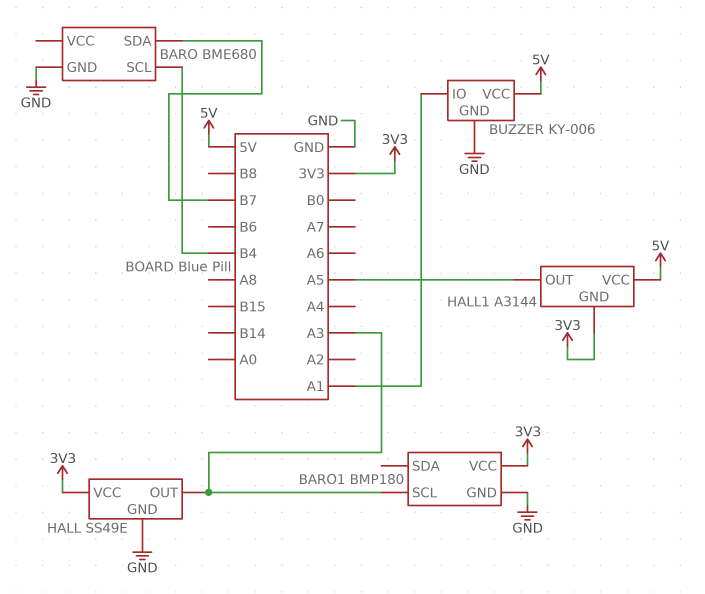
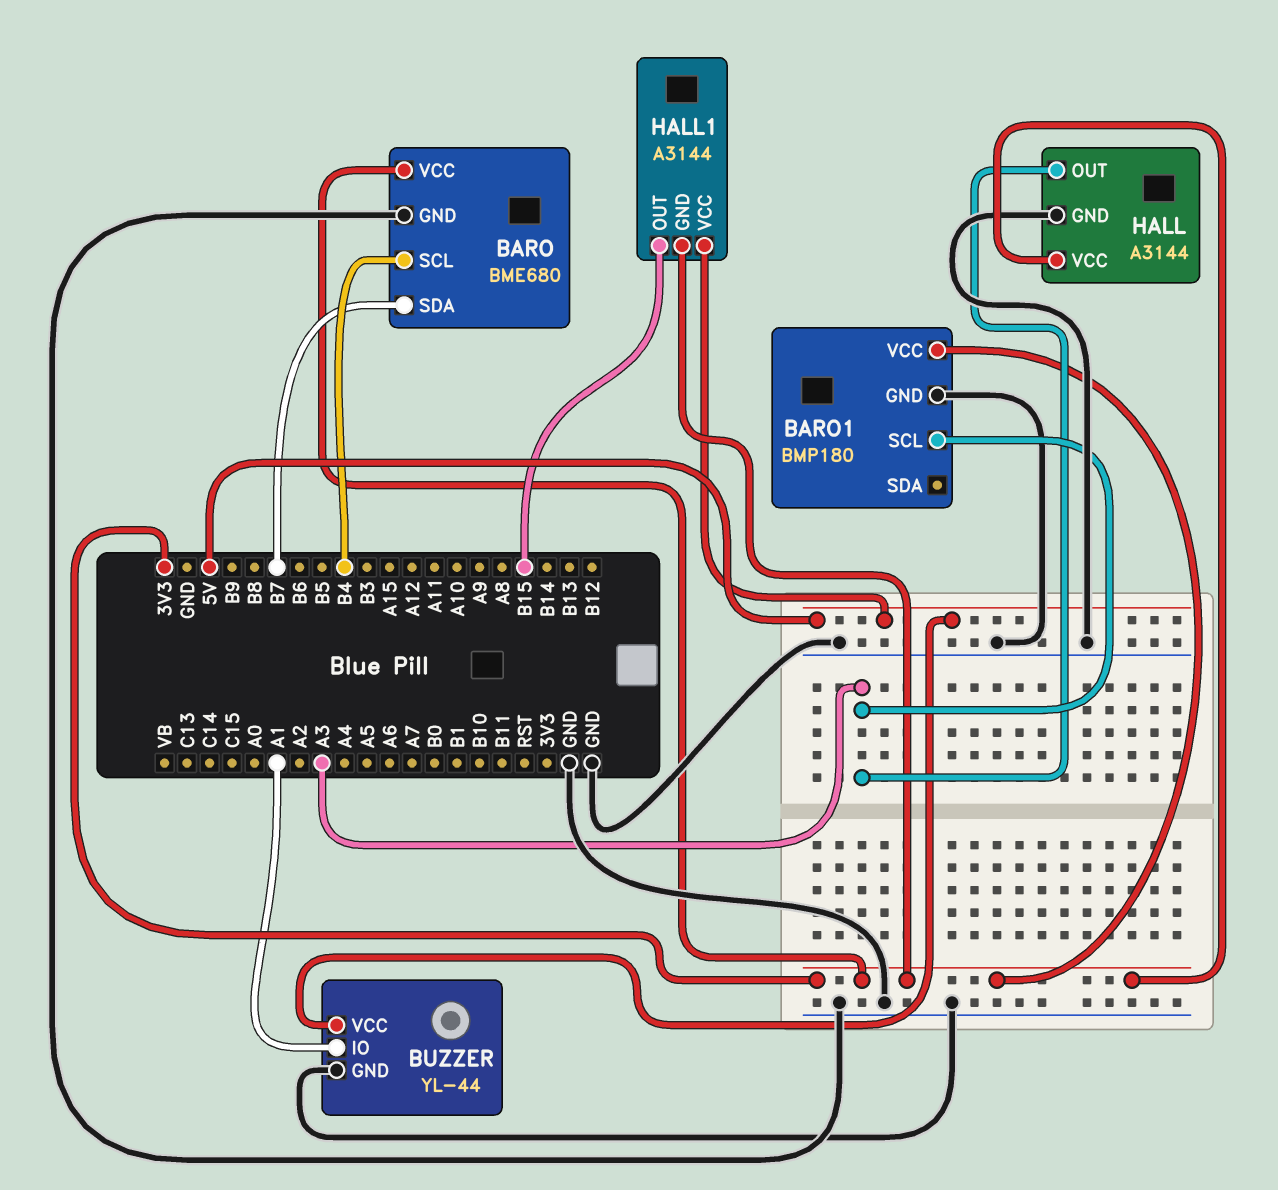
BARO pin VCC: none -> 3V3
BUZZER: KY-006 -> YL-44
HALL: SS49E -> A3144
HALL1 pin OUT: A5 -> B15

